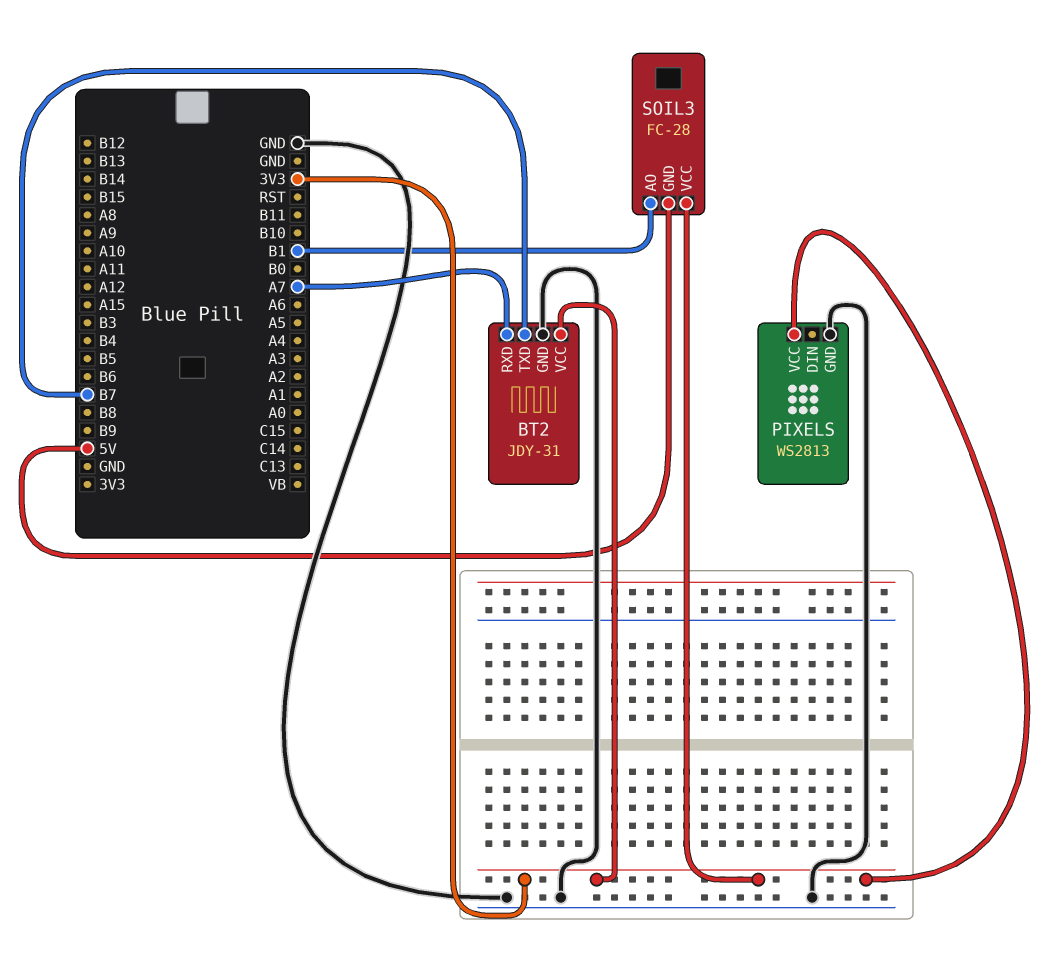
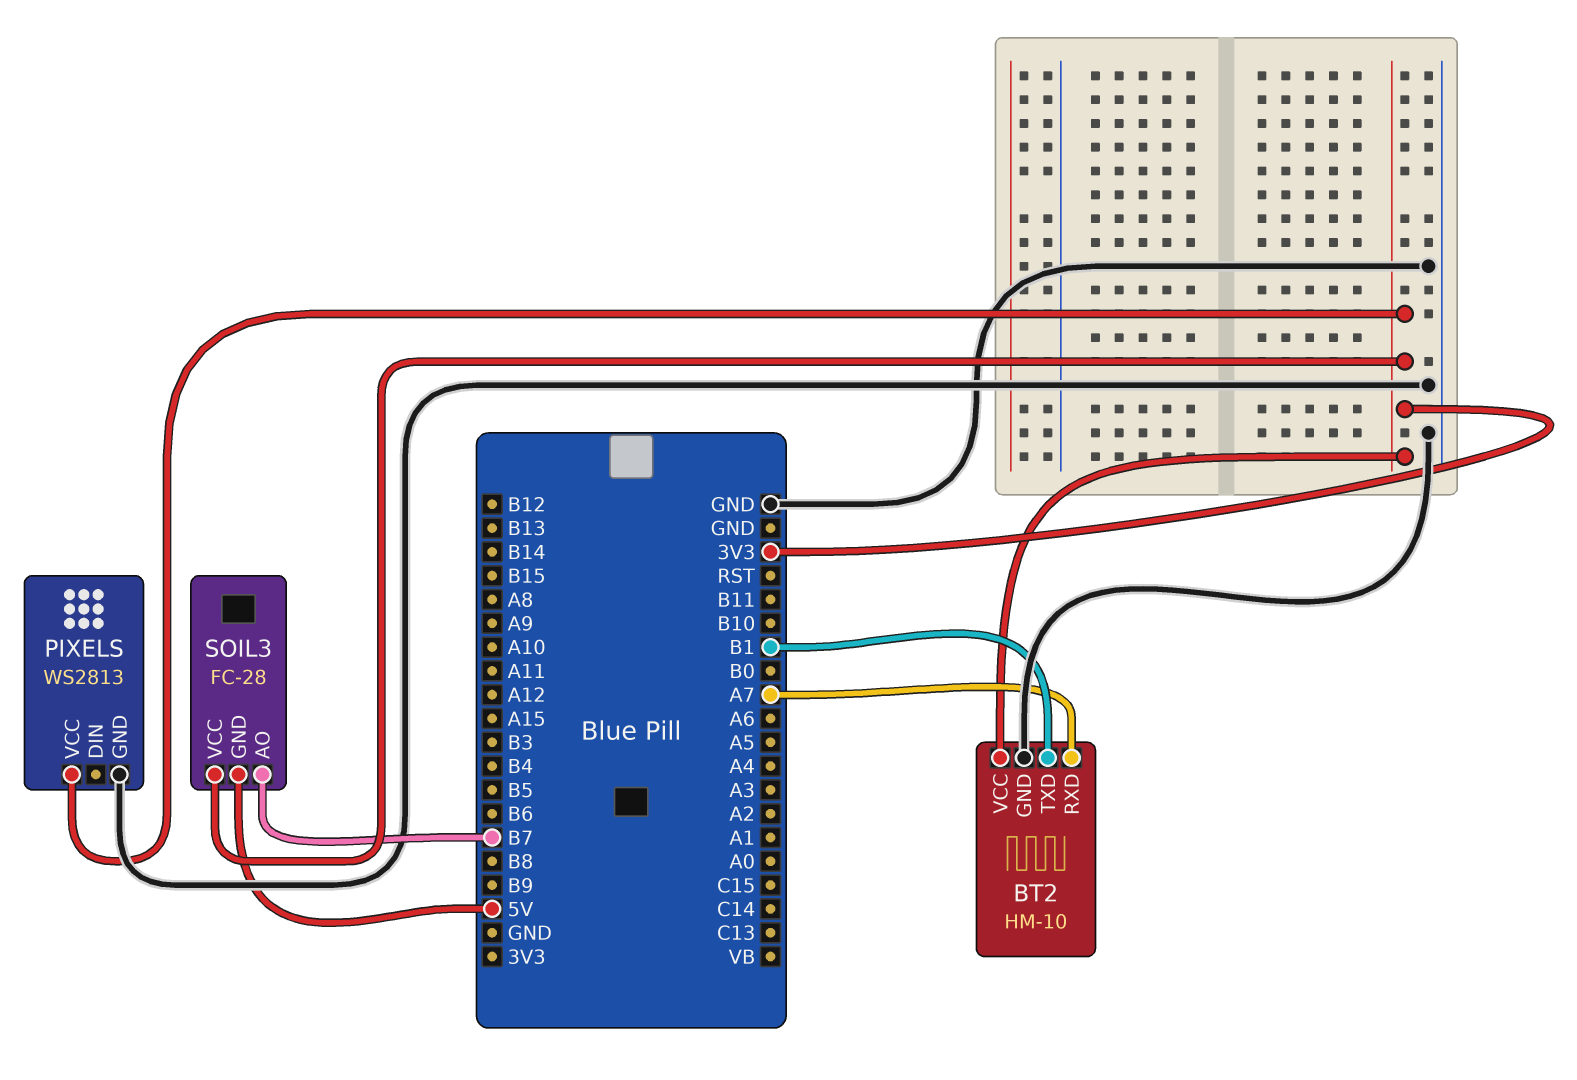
BT2: JDY-31 -> HM-10
BT2 pin TXD: B7 -> B1
SOIL3 pin AO: B1 -> B7

